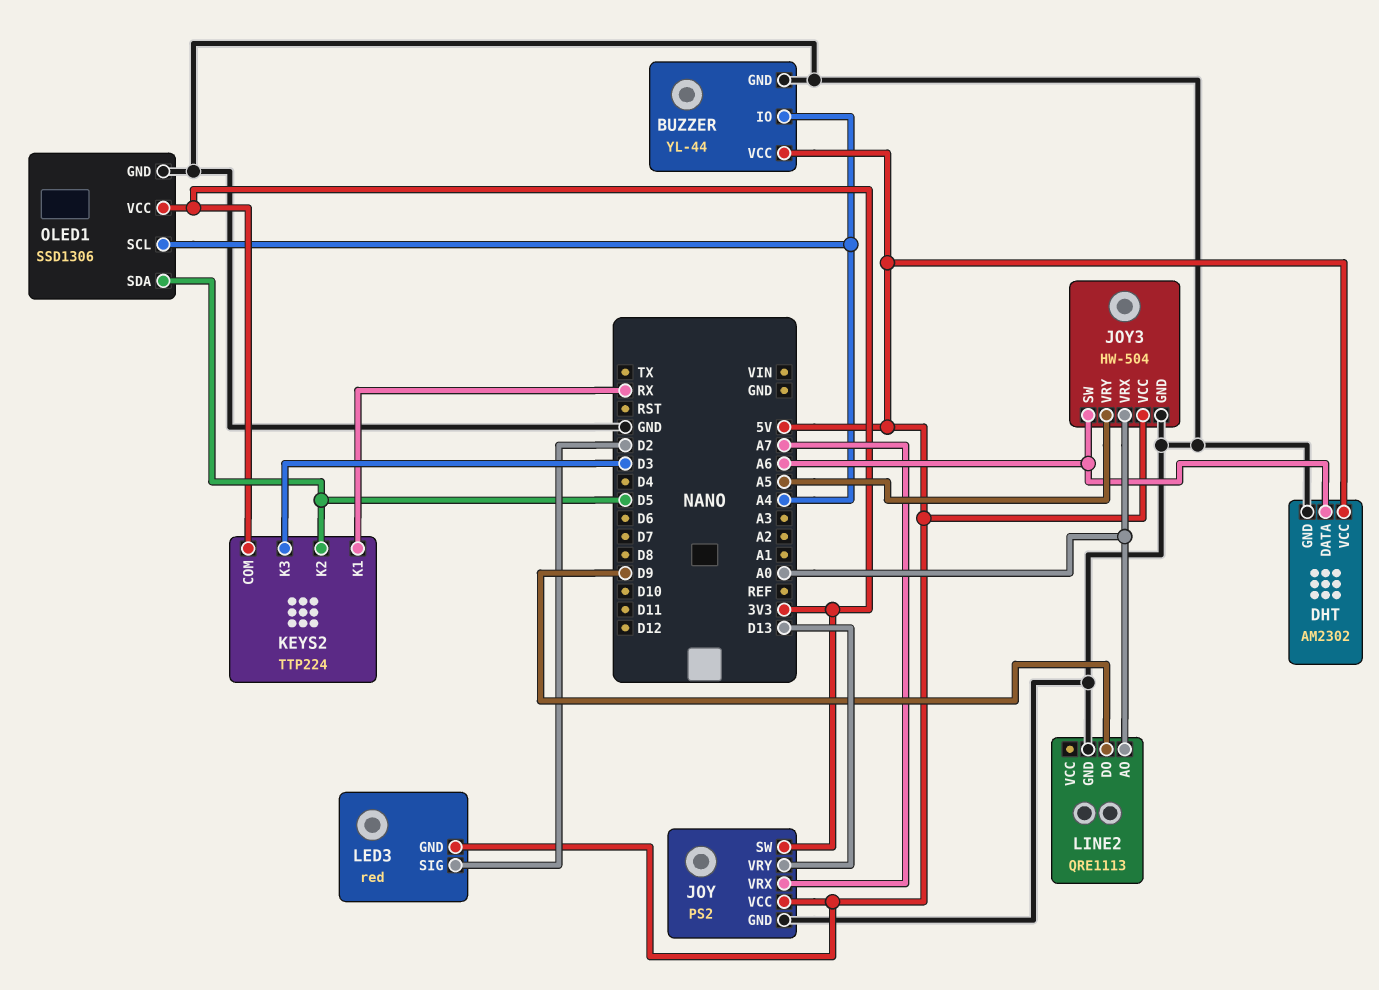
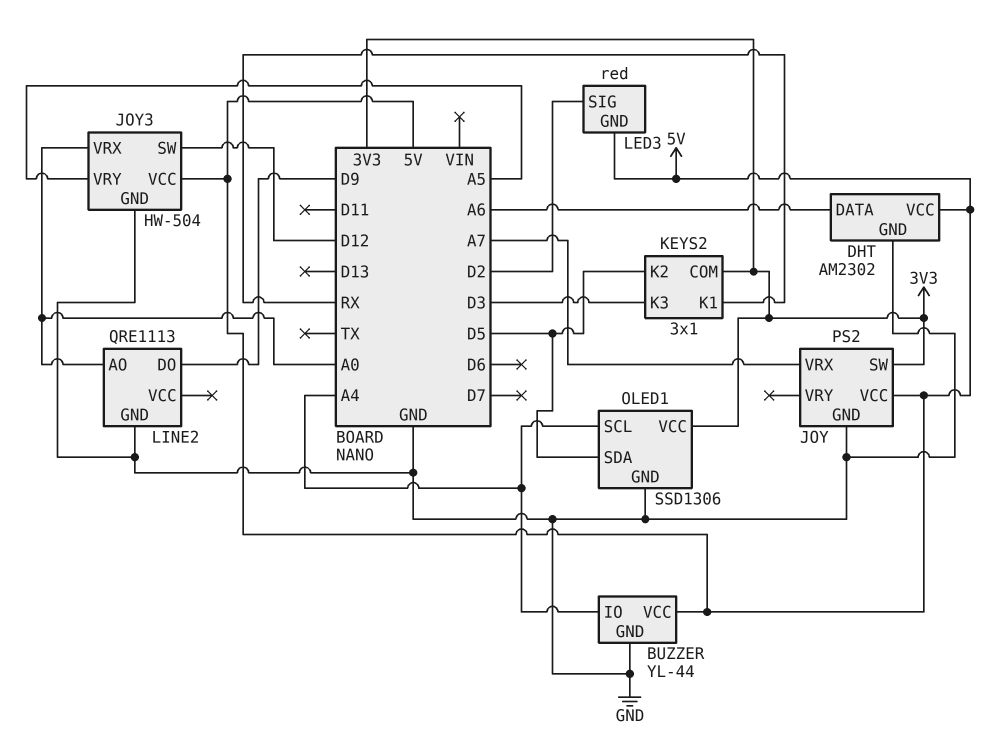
JOY pin VRY: D13 -> none
JOY3 pin SW: A6 -> D12
KEYS2: TTP224 -> 3x1

